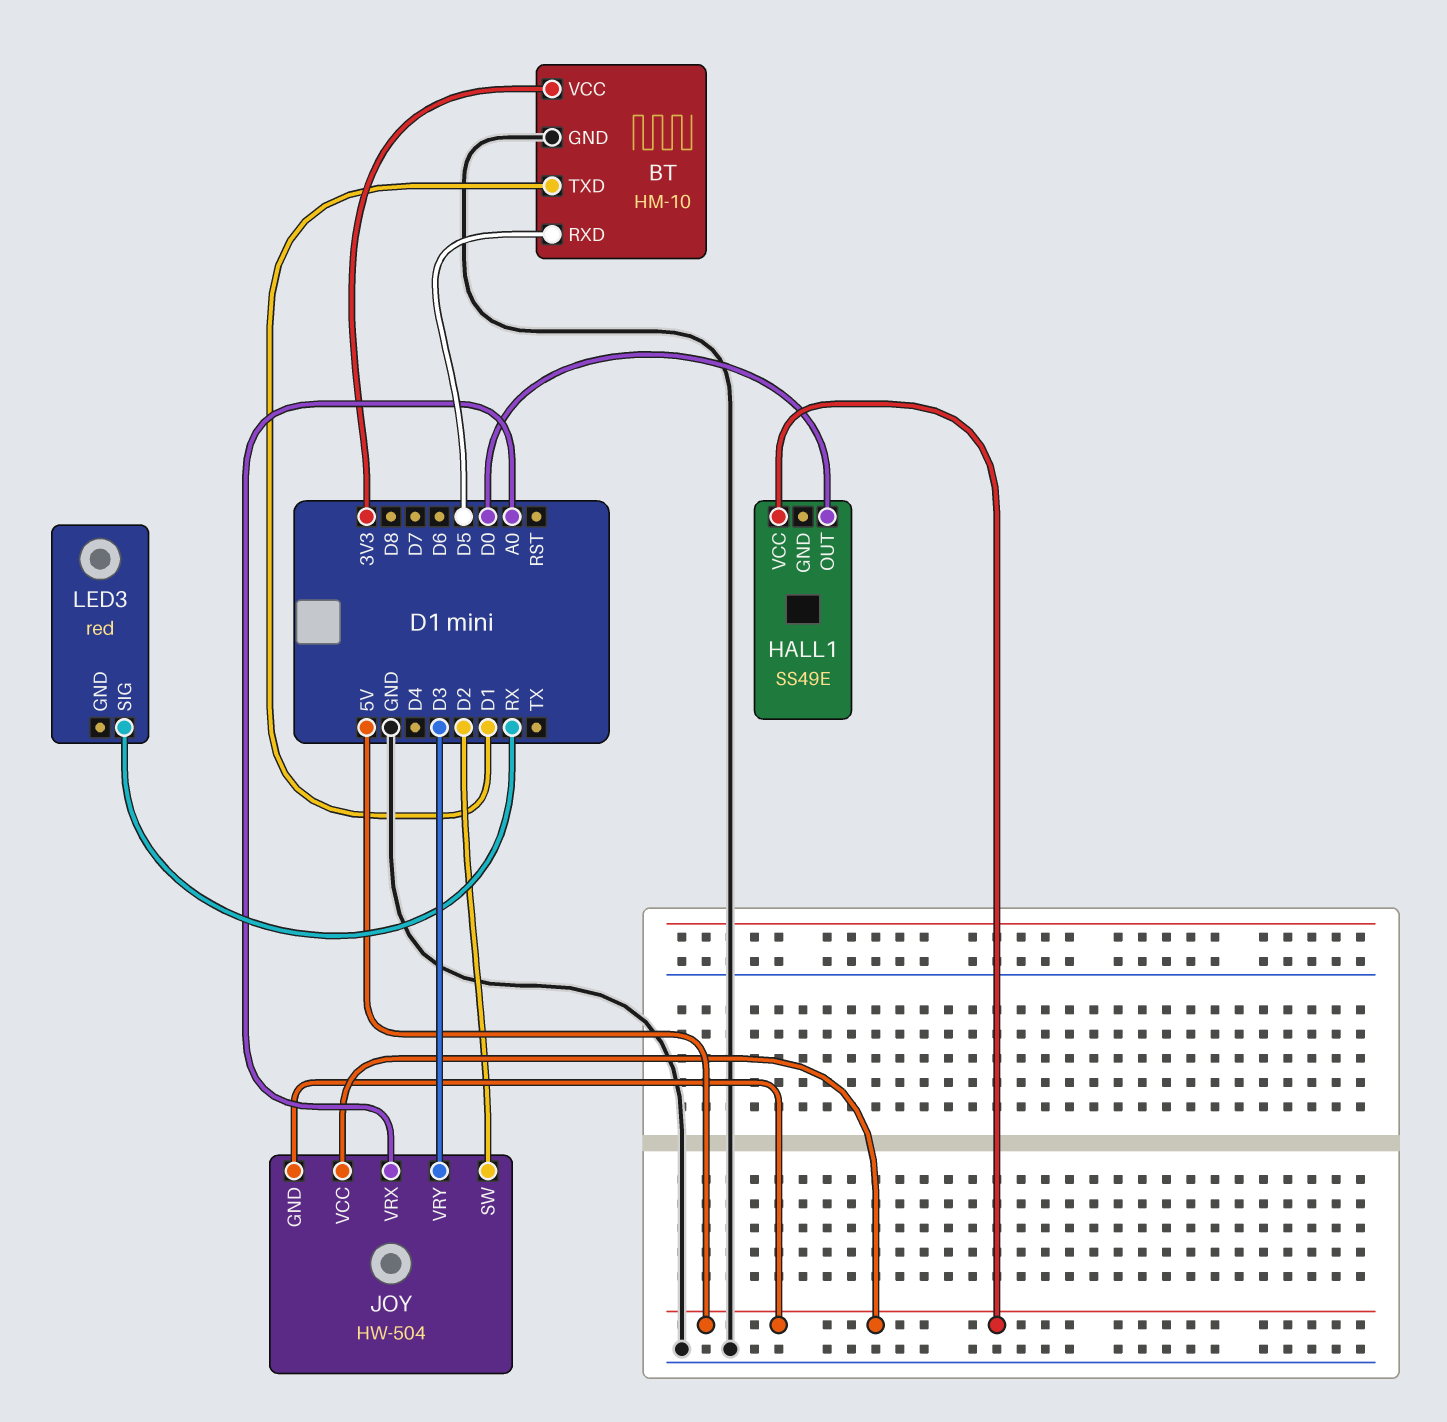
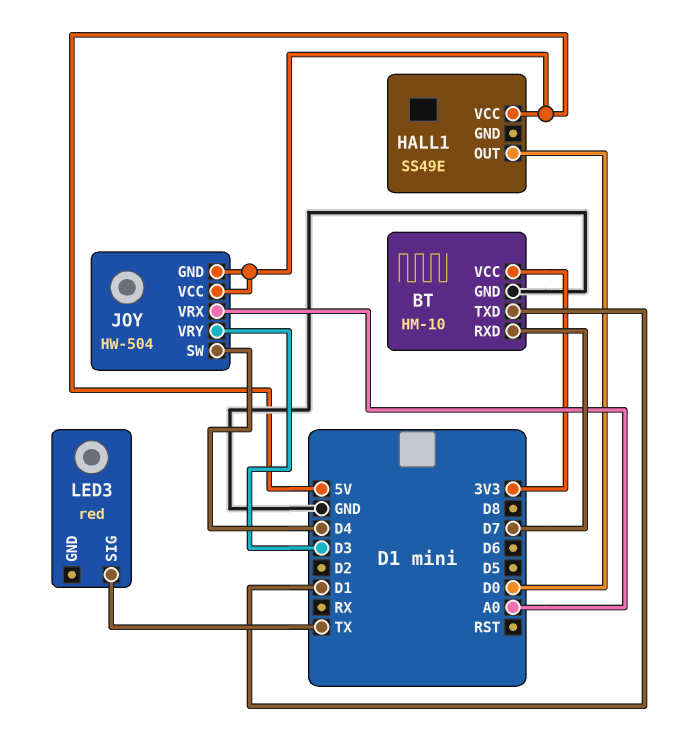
BT pin RXD: D5 -> D7
JOY pin SW: D2 -> D4
LED3 pin SIG: RX -> TX

